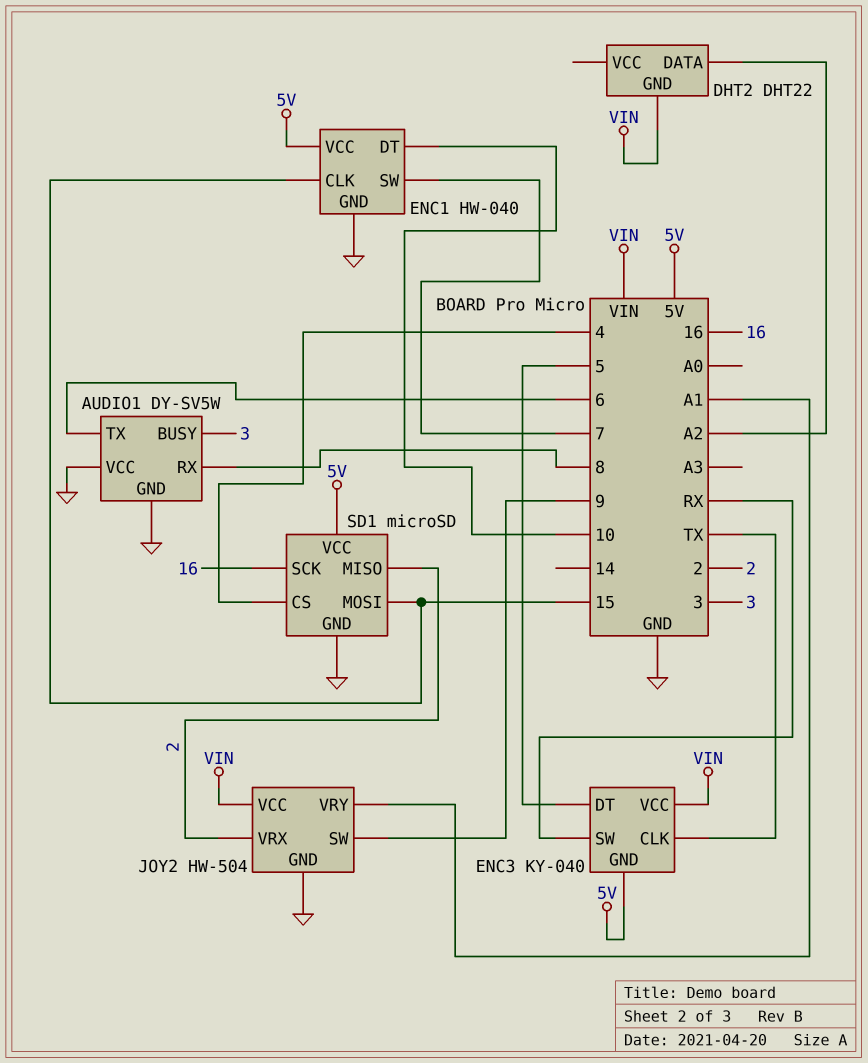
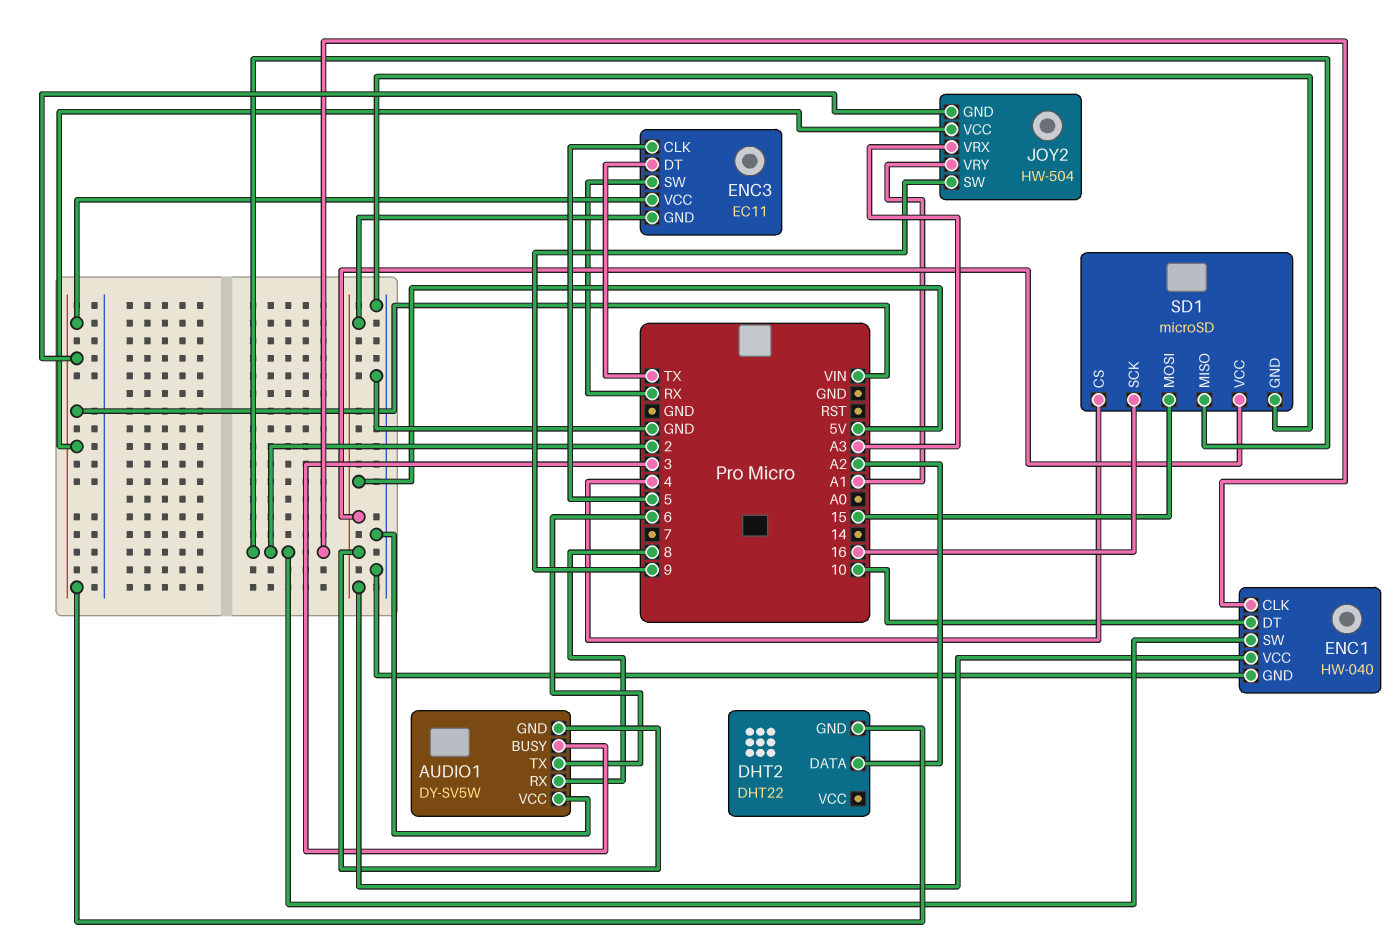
AUDIO1 pin GND: GND -> 5V
ENC1 pin CLK: 15 -> 2
ENC1 pin SW: 7 -> 2
ENC3: KY-040 -> EC11
ENC3 pin CLK: TX -> 5
ENC3 pin DT: 5 -> TX
JOY2 pin GND: GND -> VIN
JOY2 pin VRX: 2 -> A3

